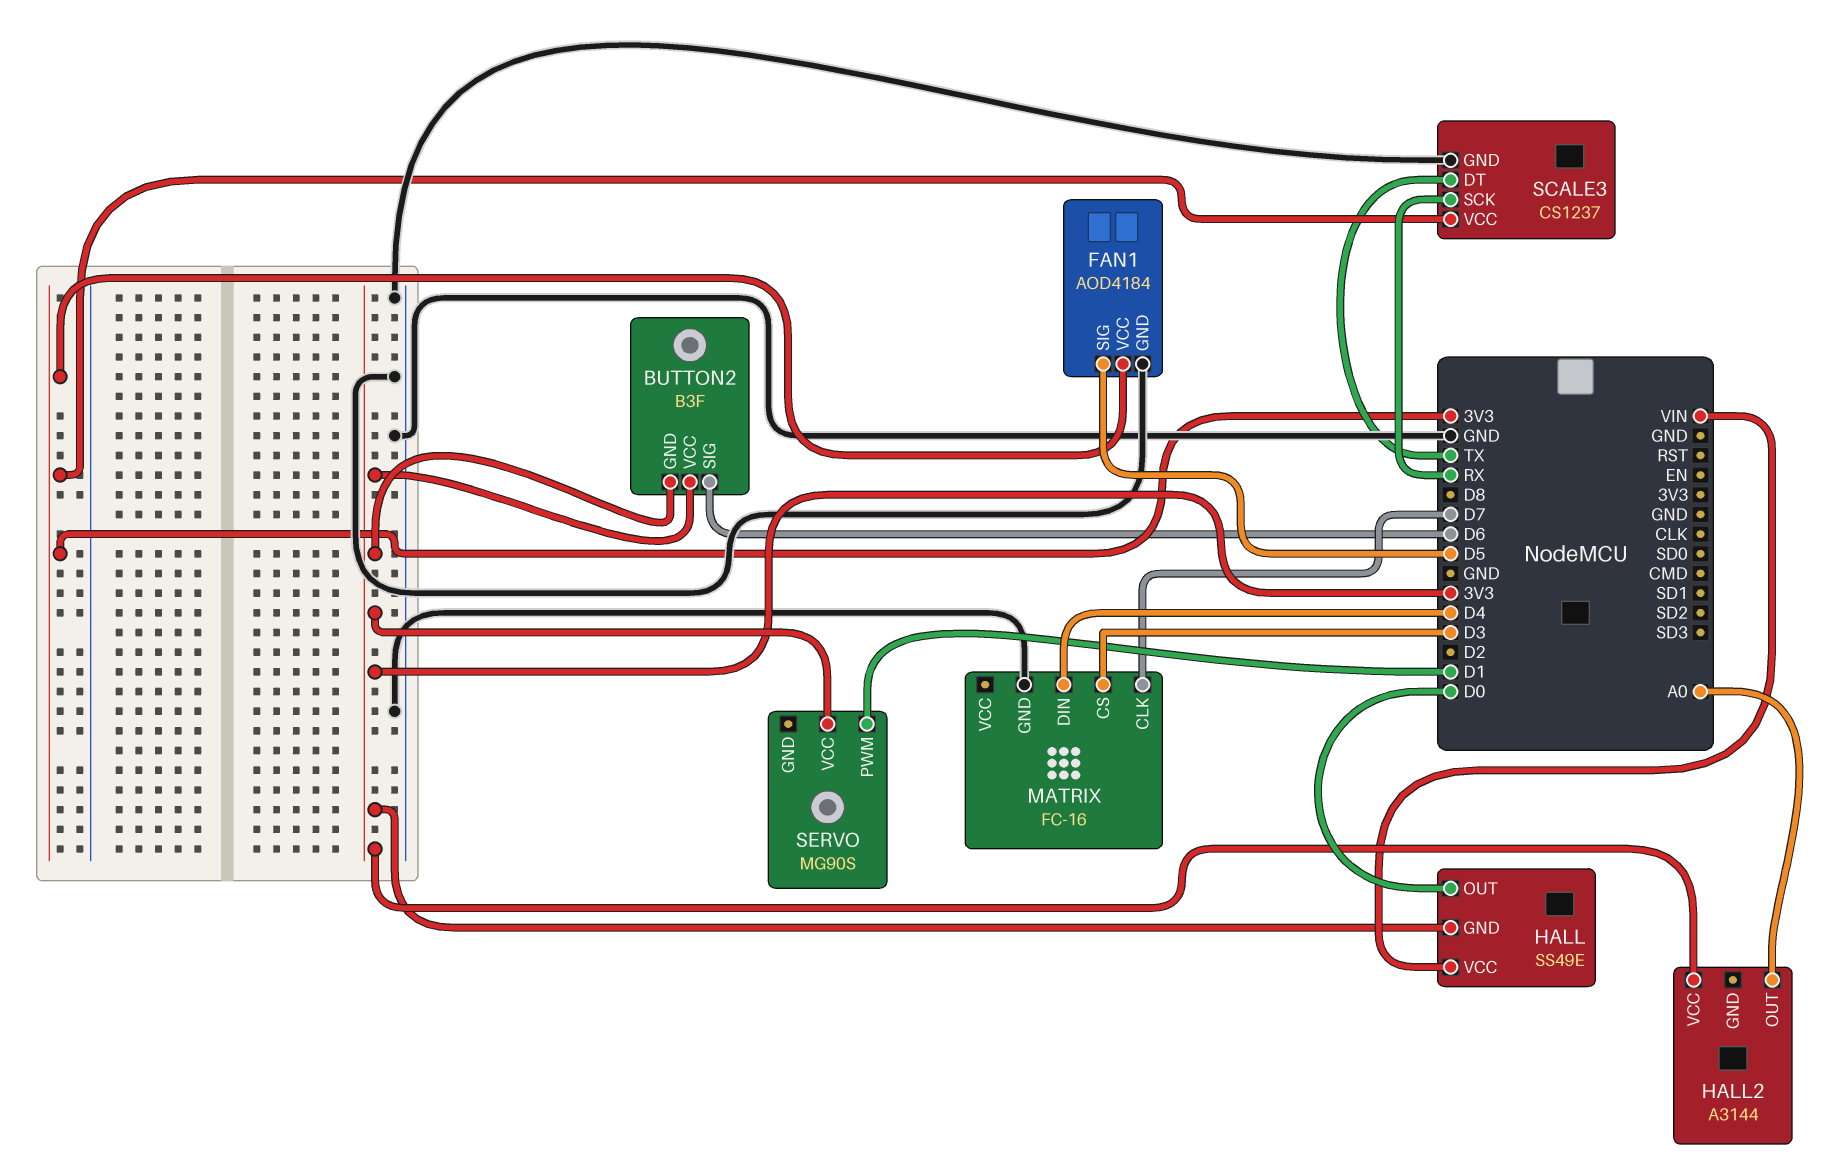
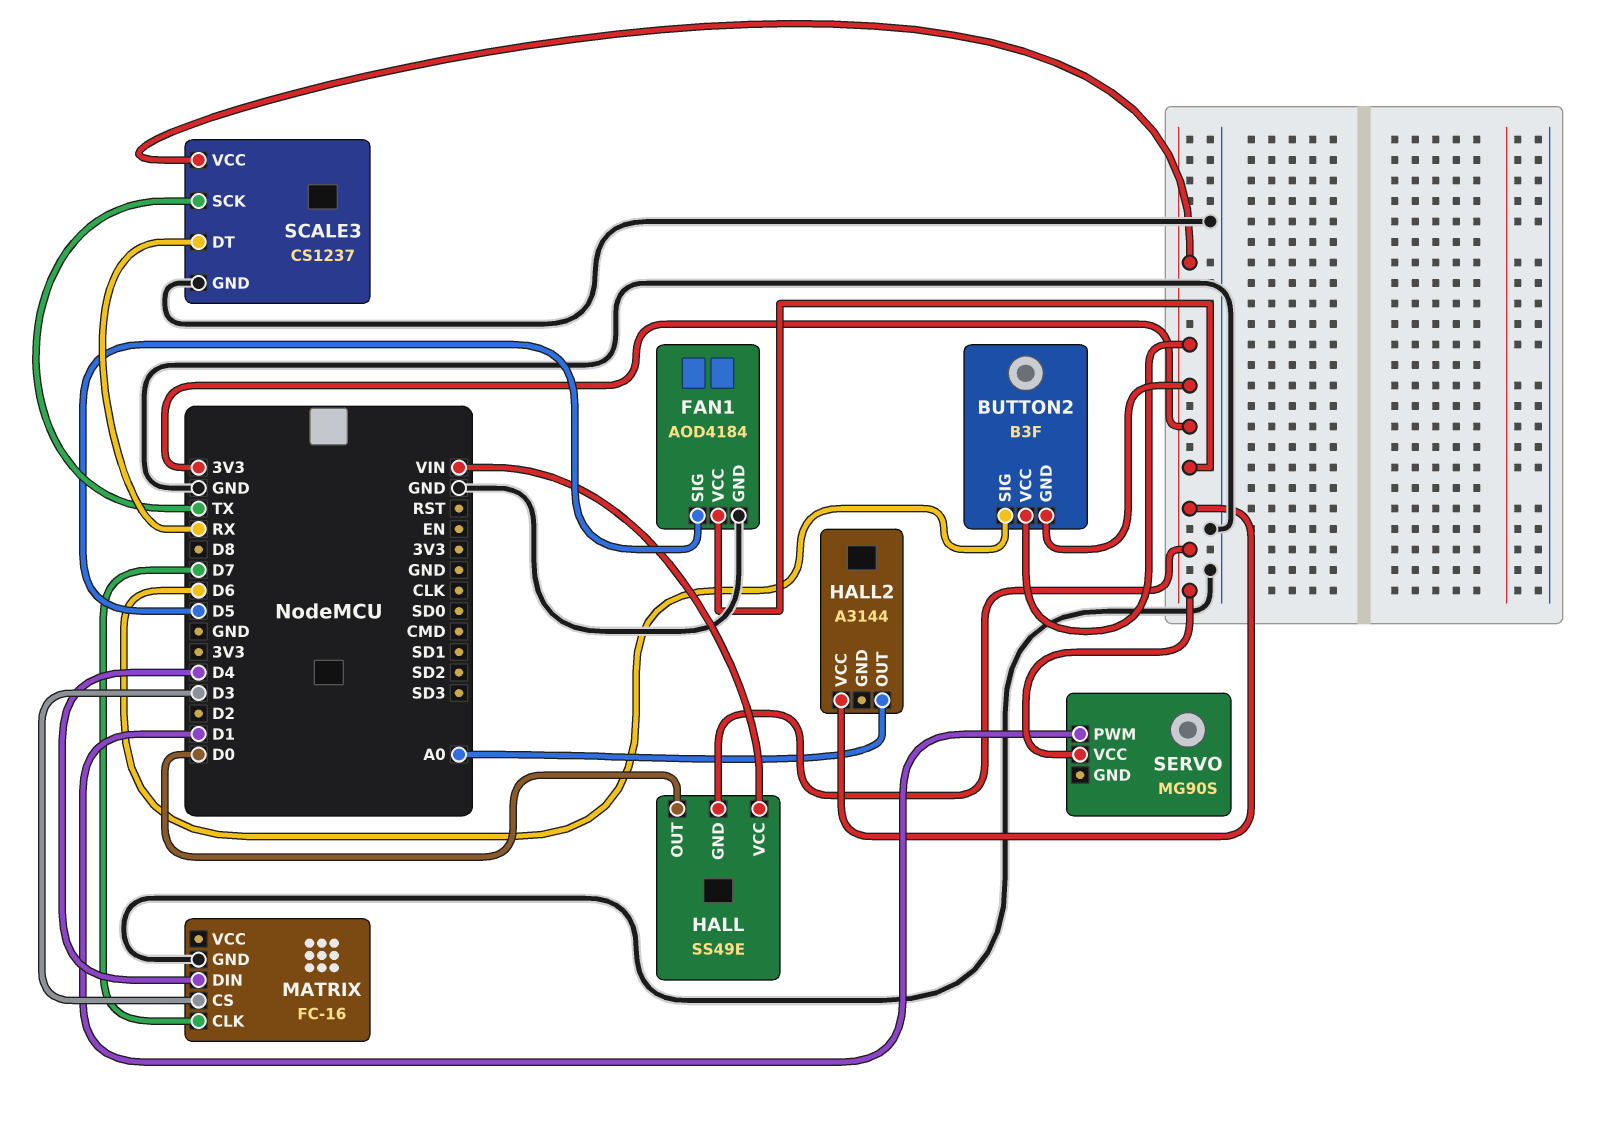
SCALE3 pin DT: TX -> RX
SCALE3 pin SCK: RX -> TX

